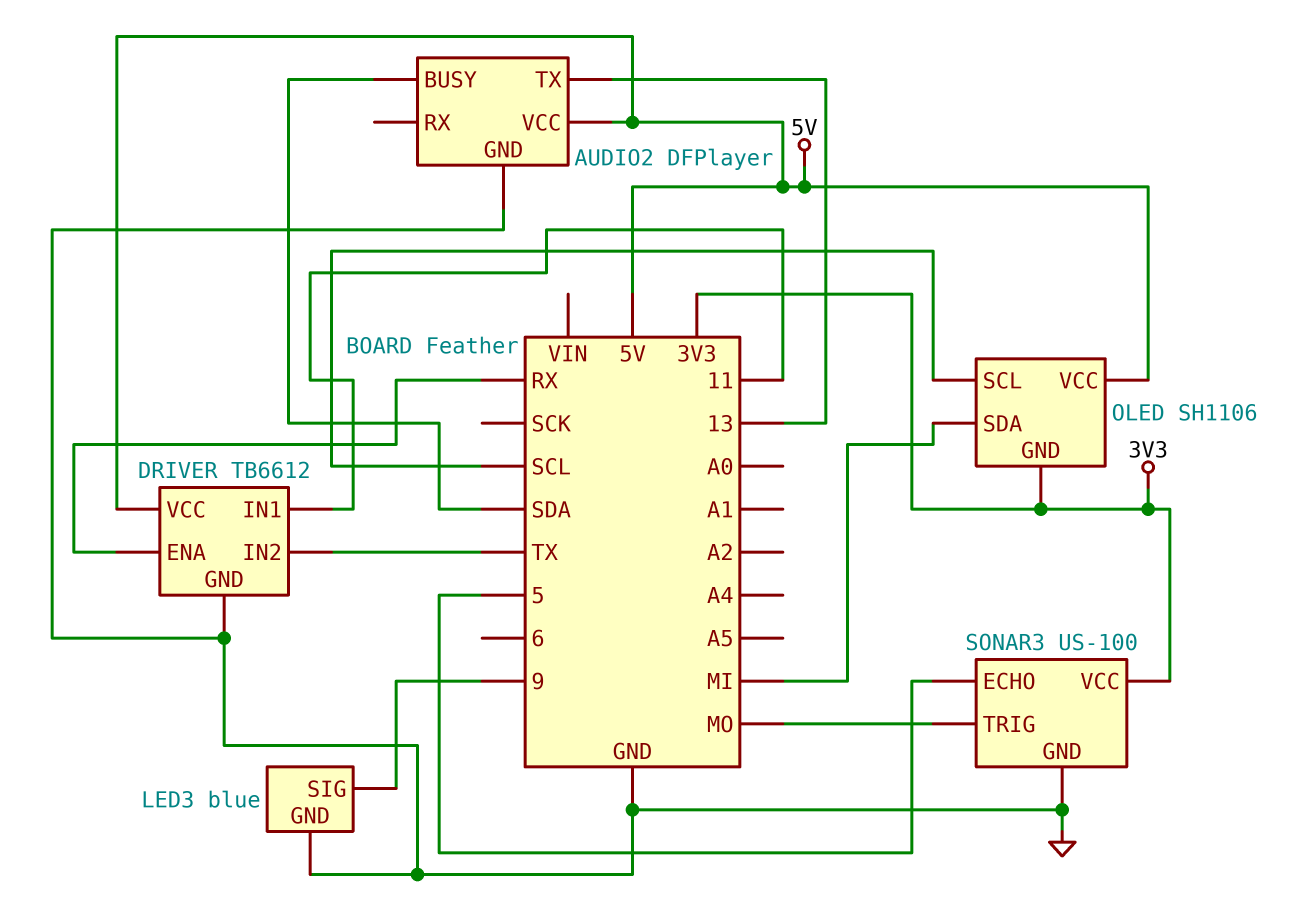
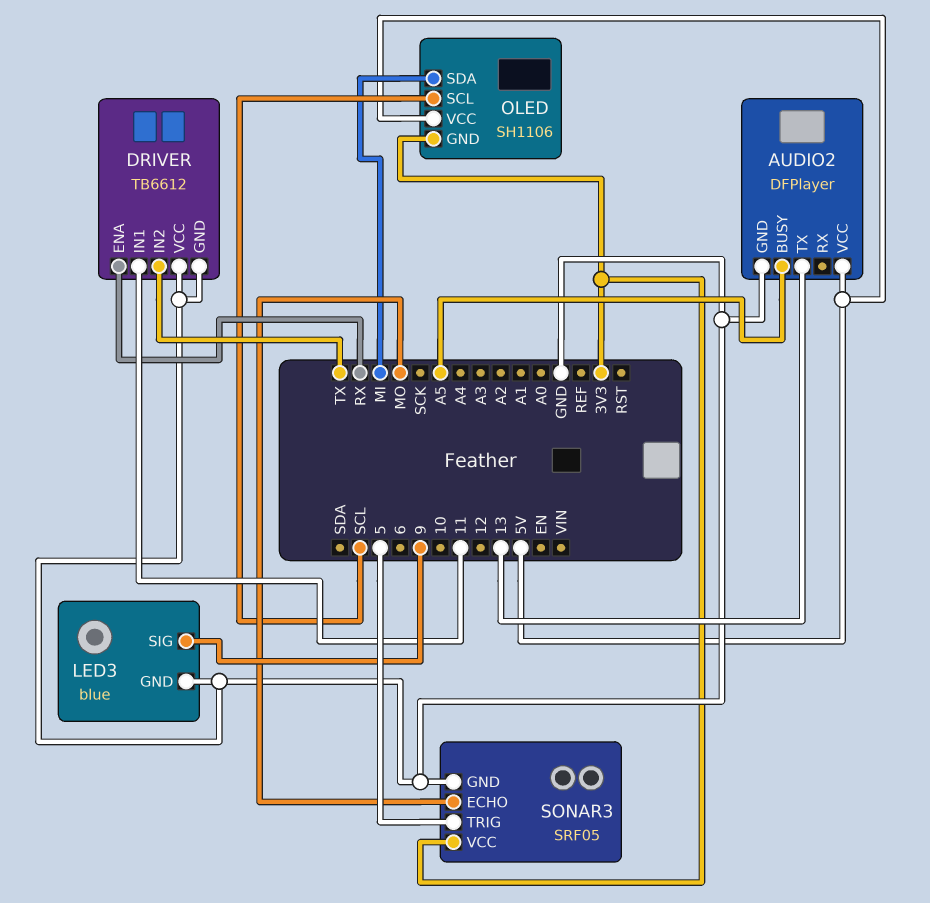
AUDIO2 pin BUSY: SDA -> A5
DRIVER pin VCC: 5V -> GND
SONAR3: US-100 -> SRF05
SONAR3 pin ECHO: 5 -> MO
SONAR3 pin TRIG: MO -> 5

